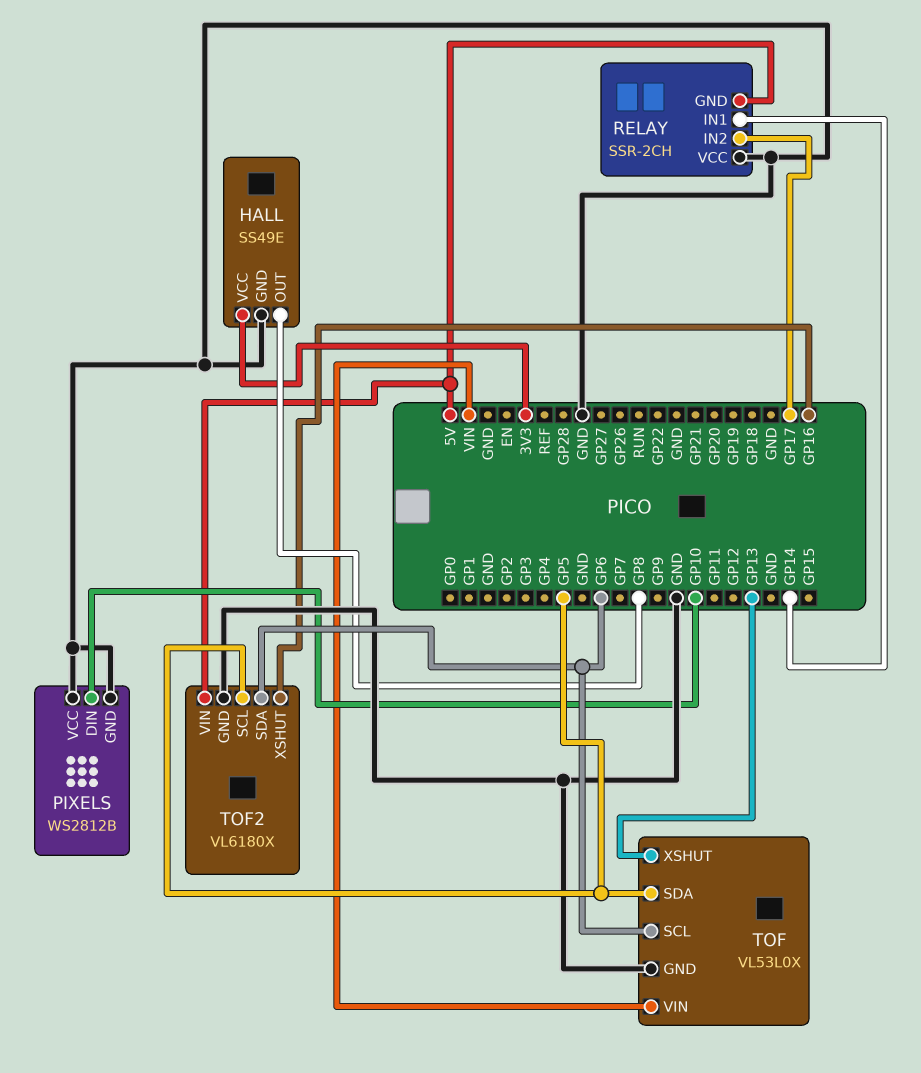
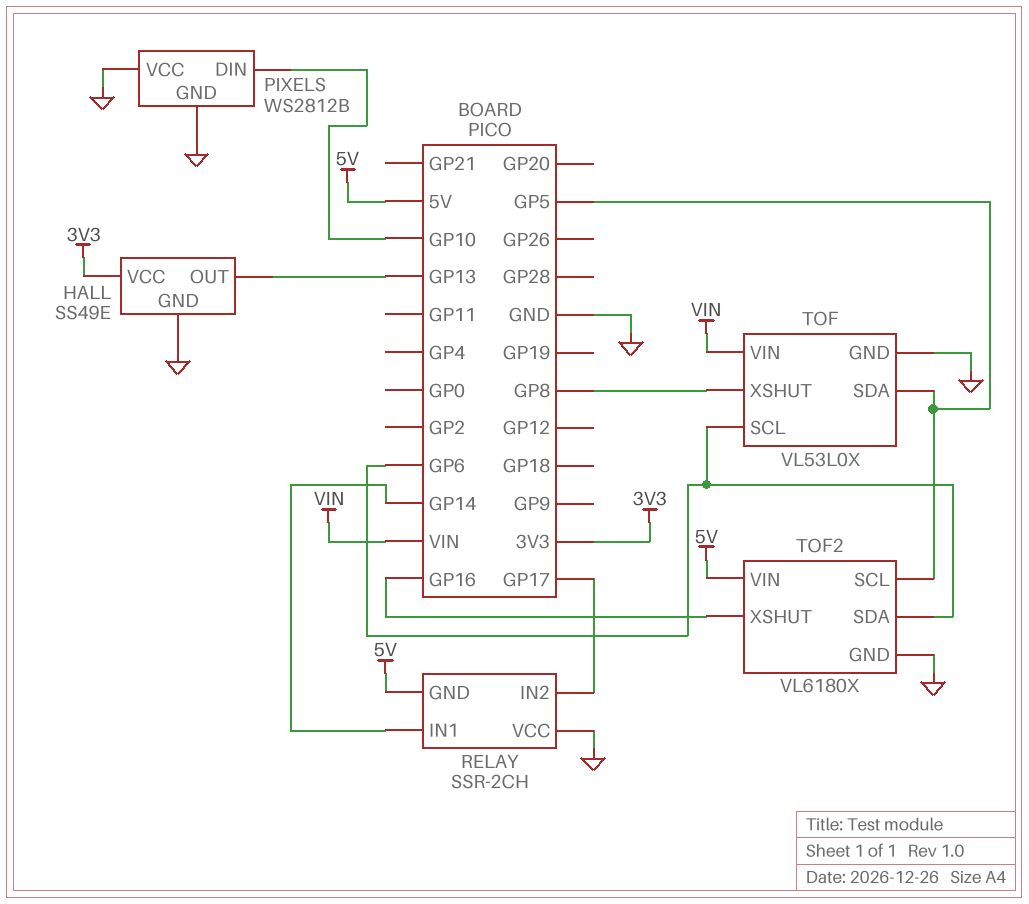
HALL pin OUT: GP8 -> GP13
TOF pin XSHUT: GP13 -> GP8

